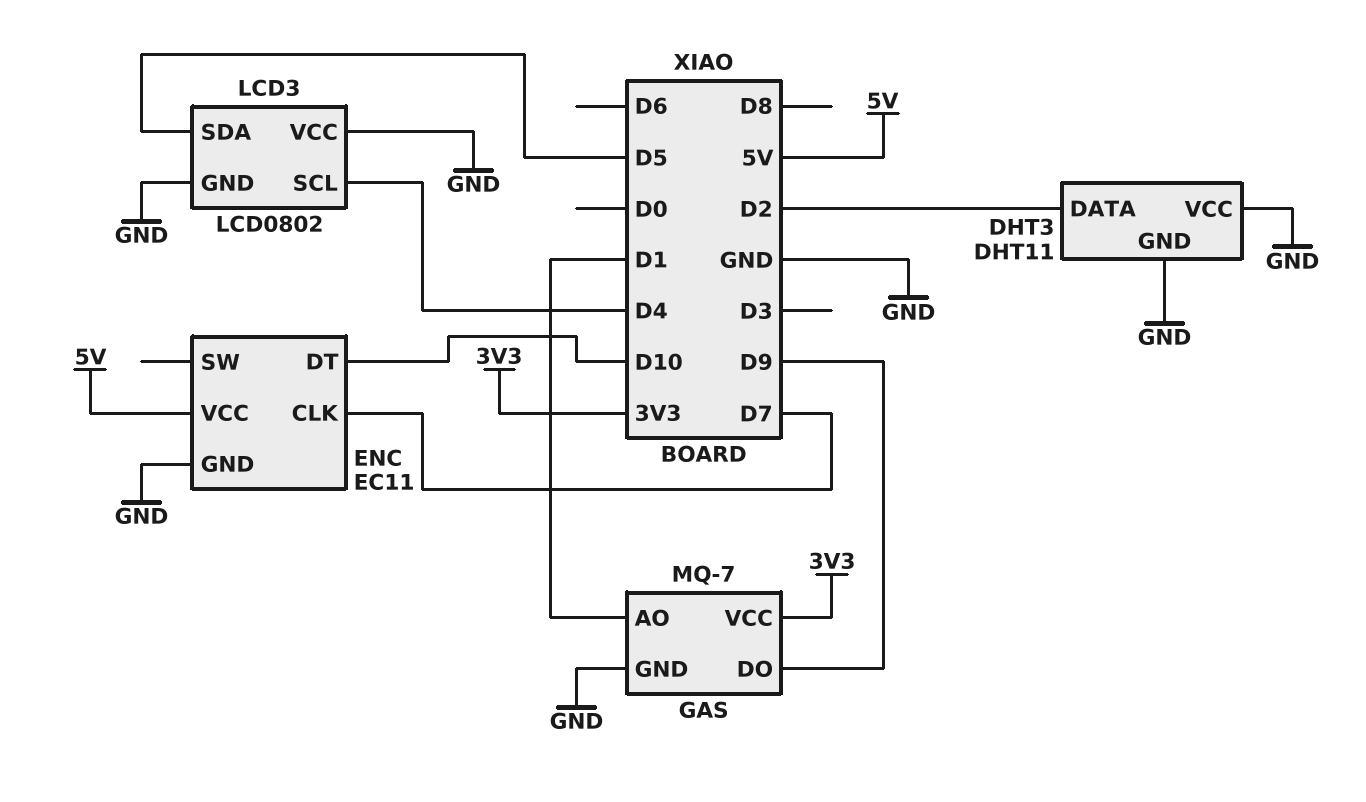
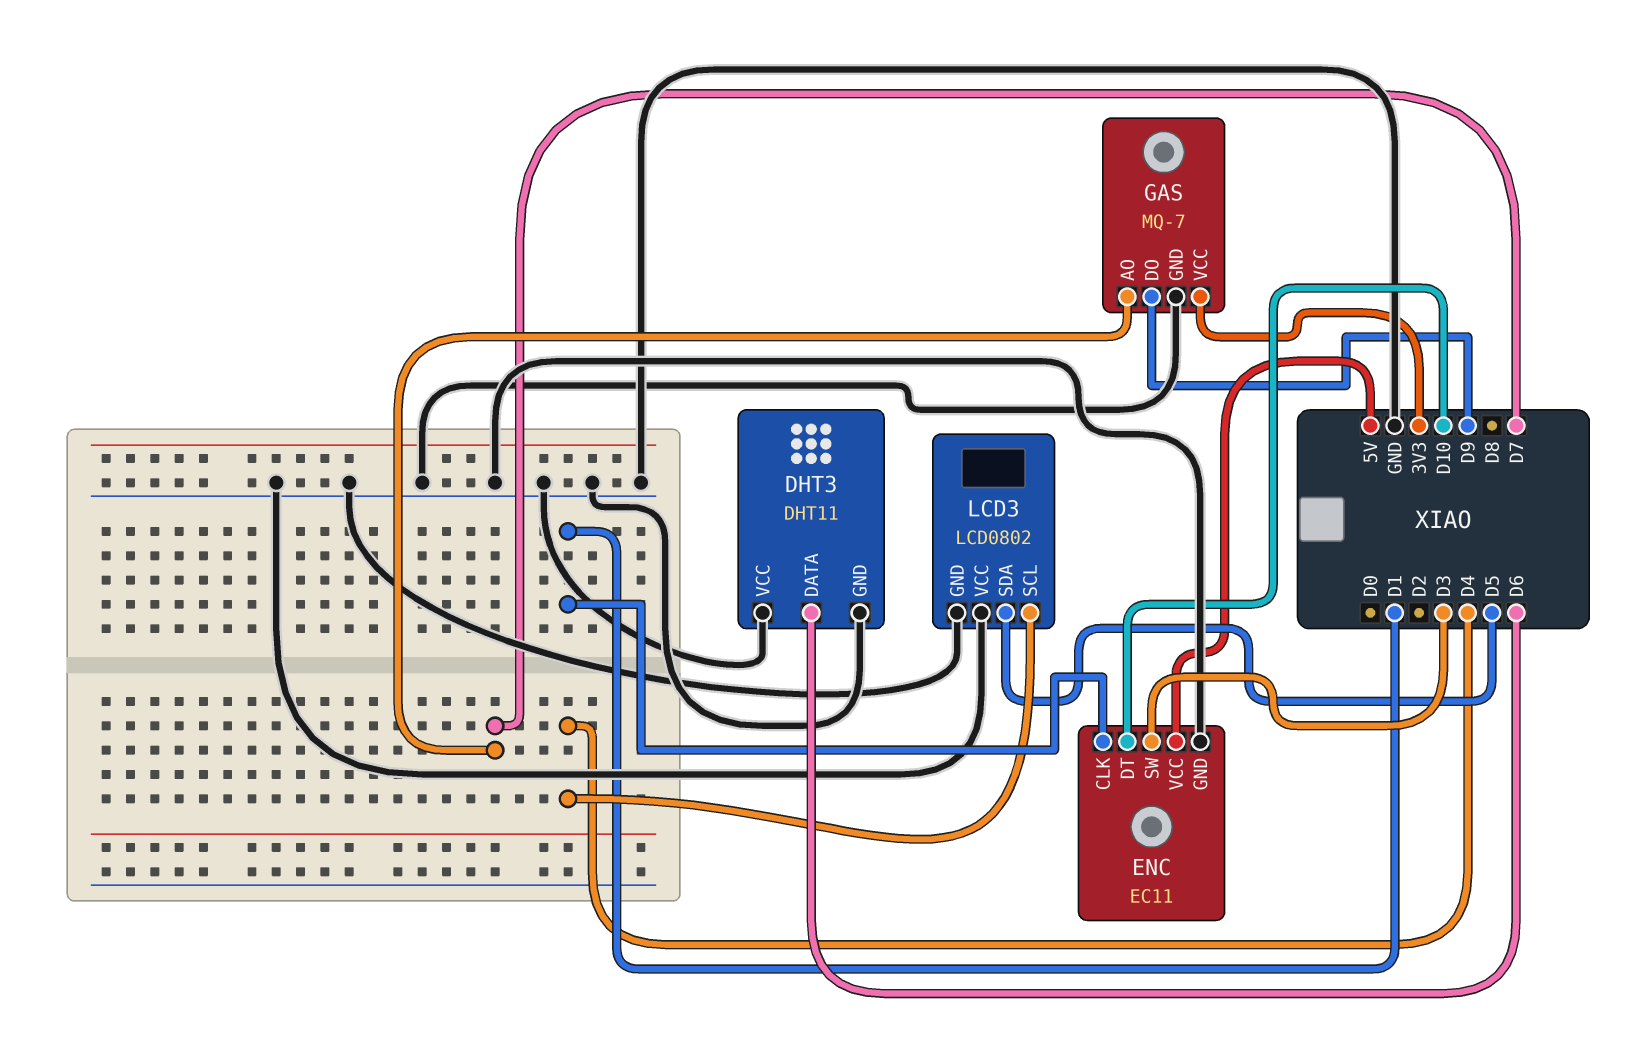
DHT3 pin DATA: D2 -> D6
ENC pin CLK: D7 -> D1
ENC pin SW: none -> D3
GAS pin AO: D1 -> D7

